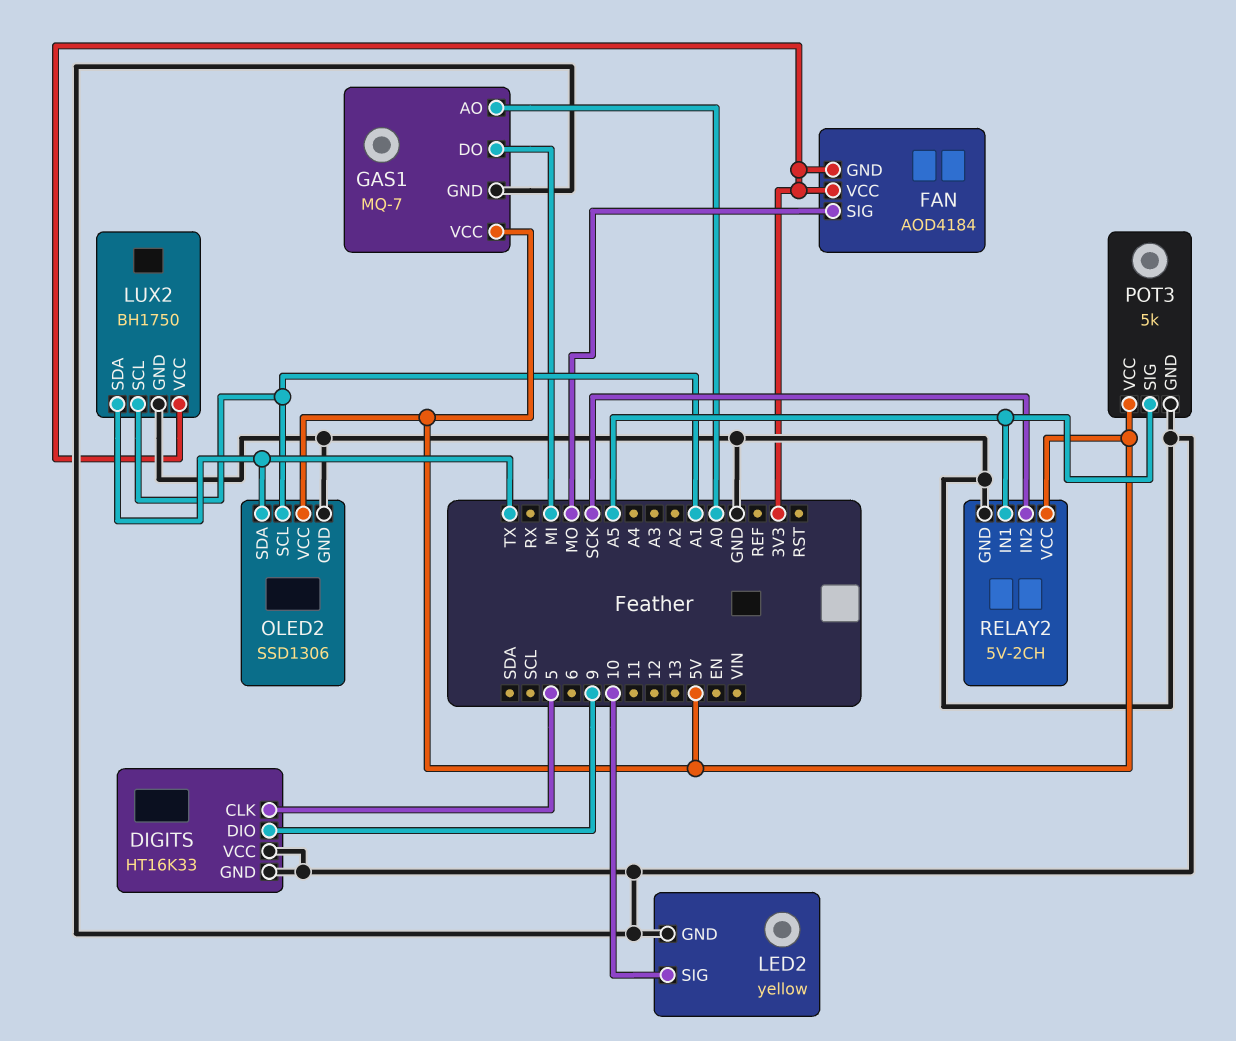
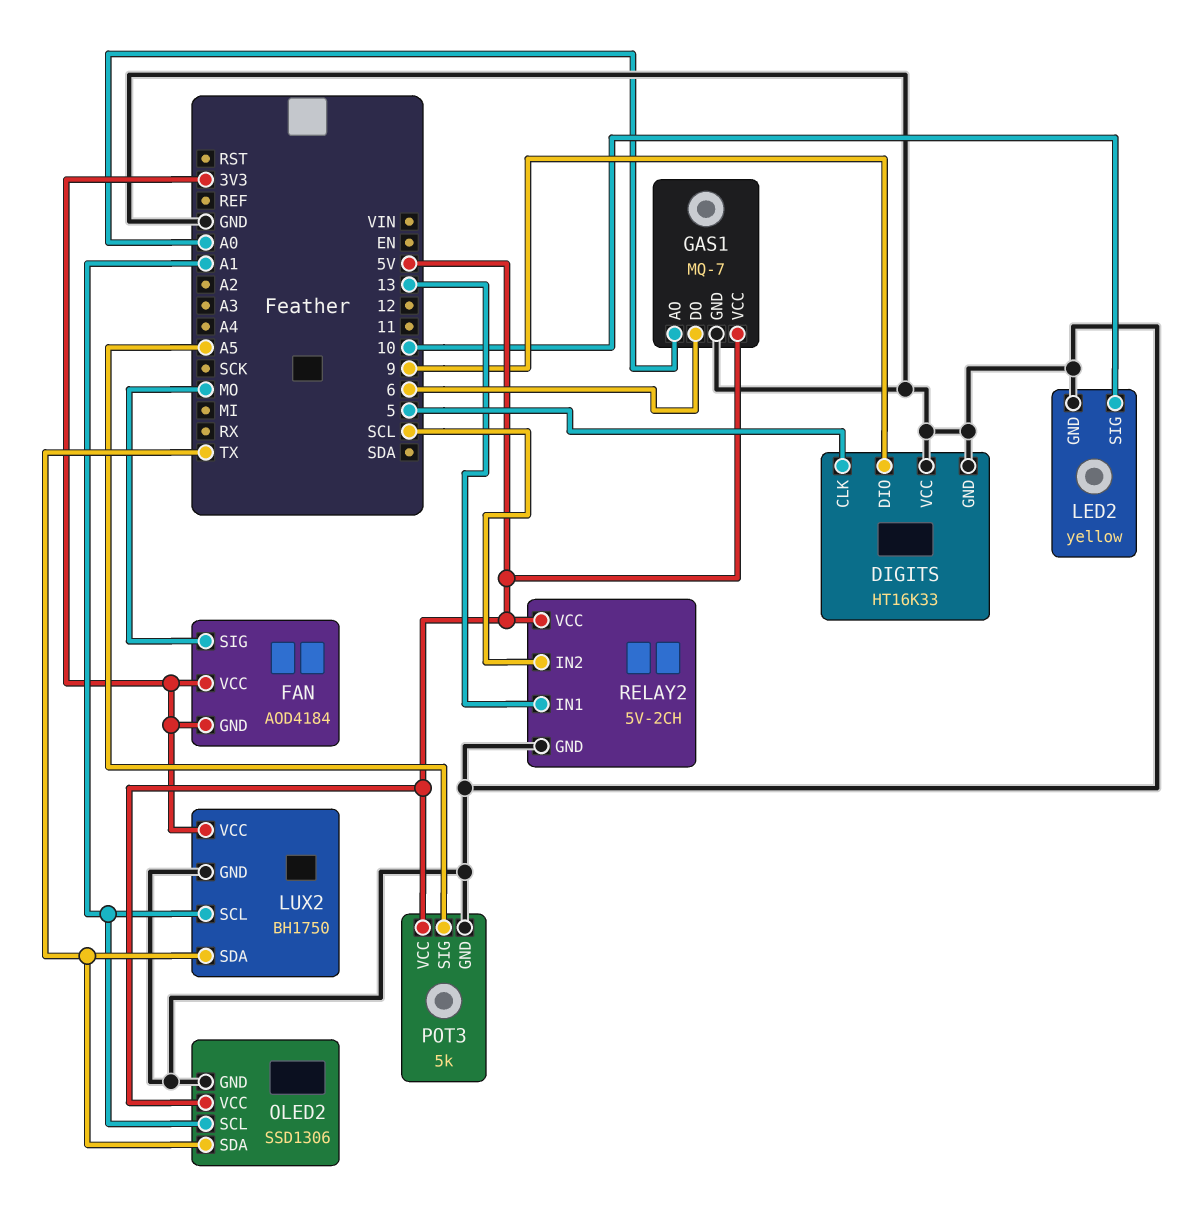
GAS1 pin DO: MI -> 6
RELAY2 pin IN1: A5 -> 13
RELAY2 pin IN2: SCK -> SCL

